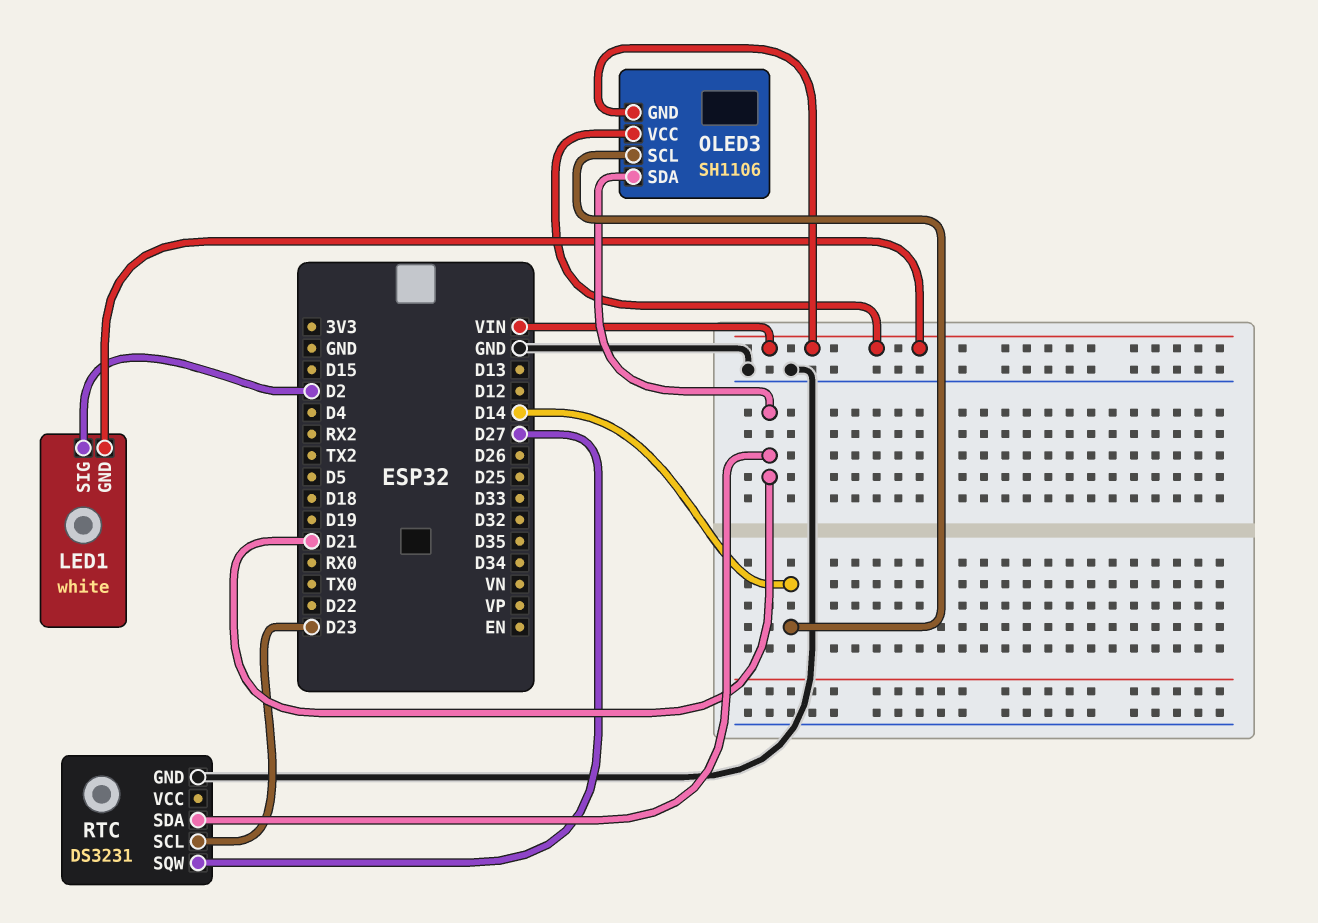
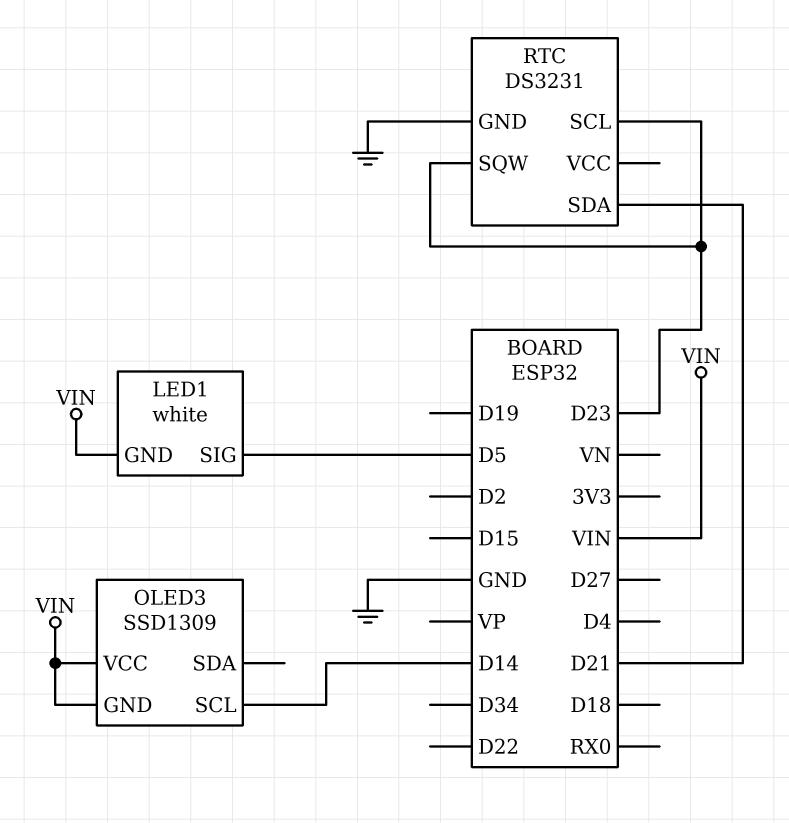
LED1 pin SIG: D2 -> D5
OLED3: SH1106 -> SSD1309
OLED3 pin SDA: D21 -> none
RTC pin SQW: D27 -> D23

